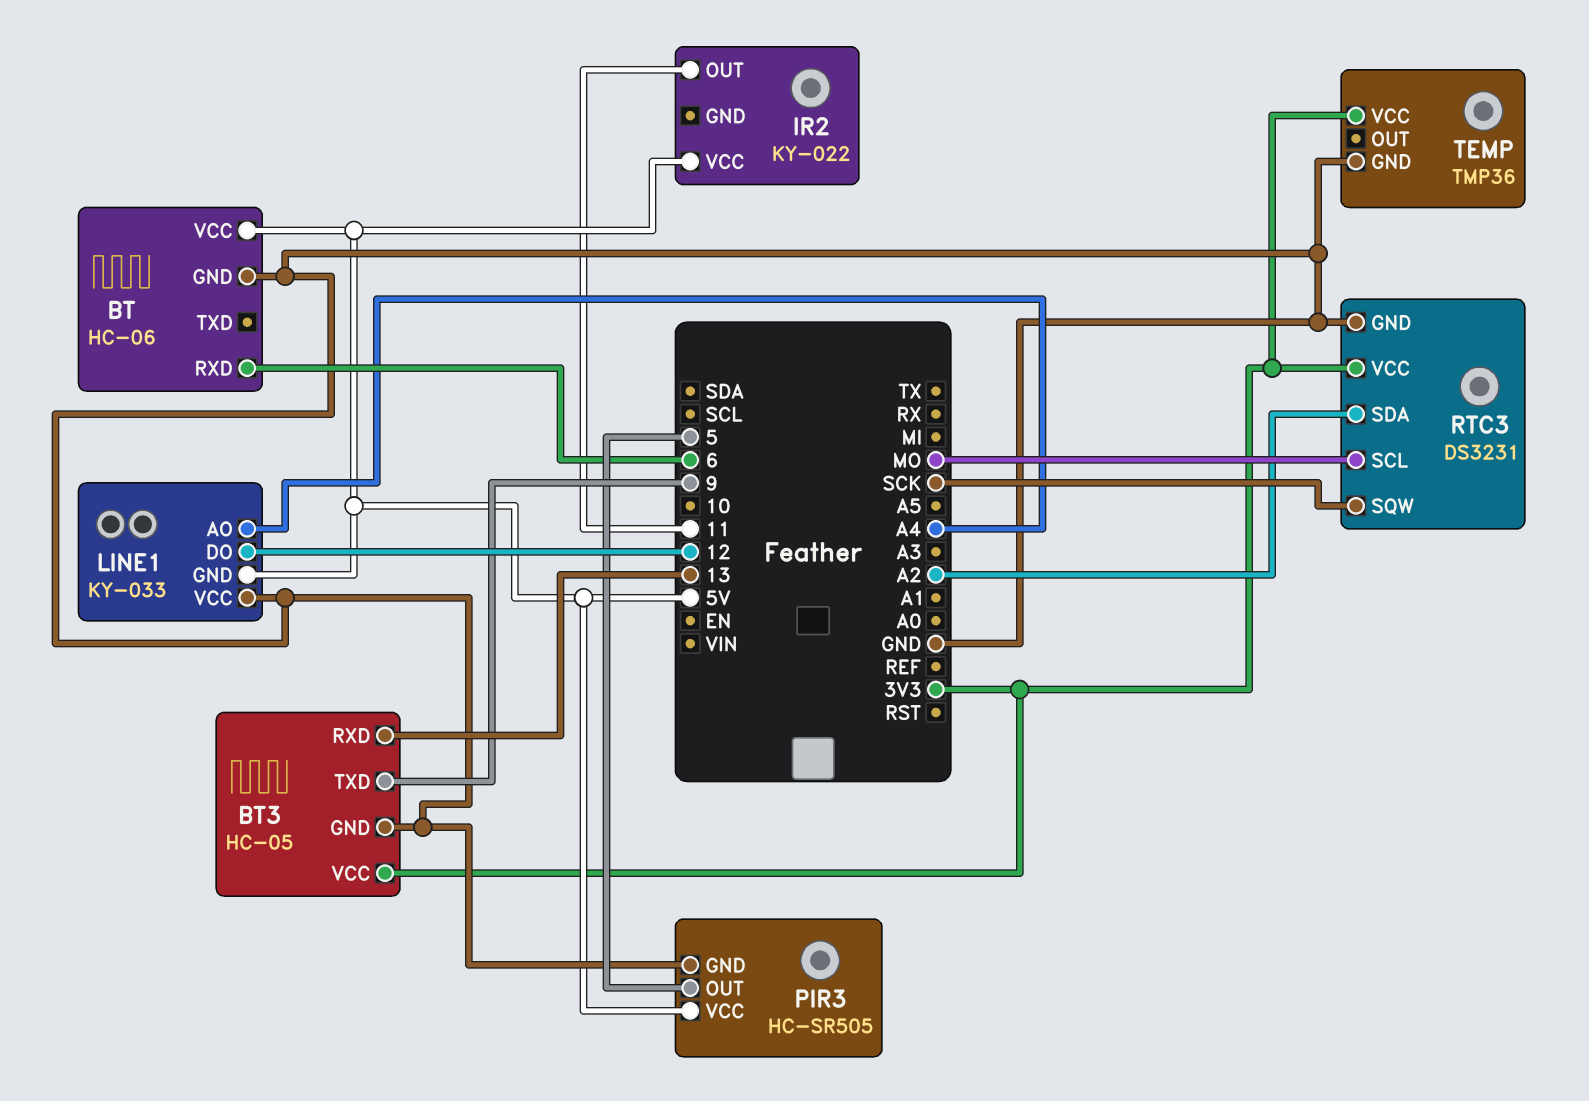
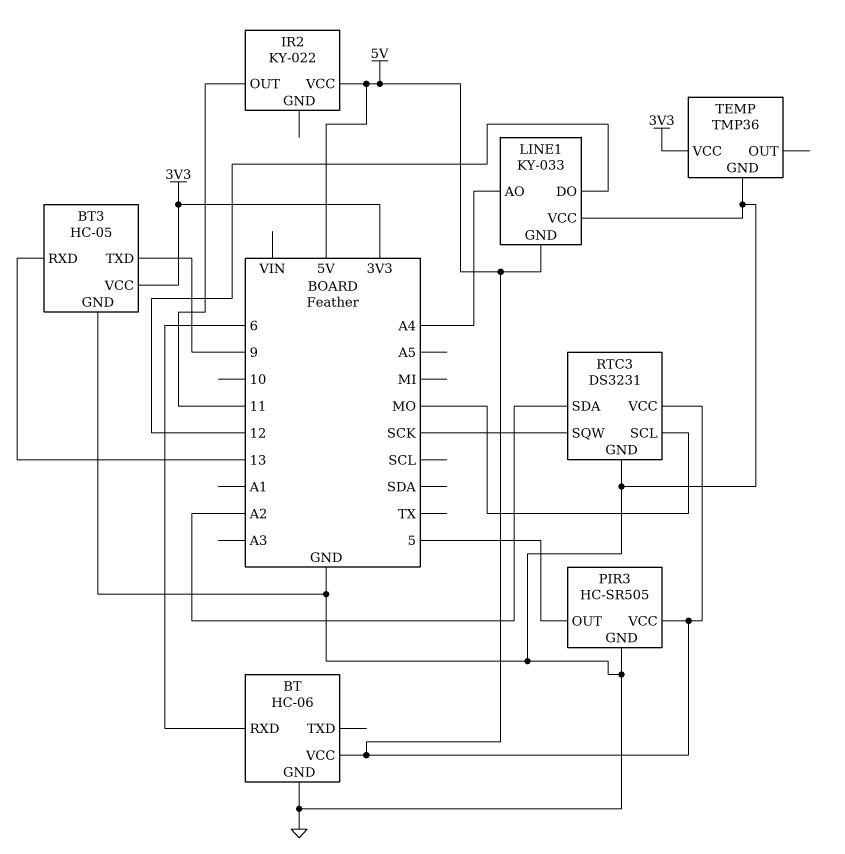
RTC3 pin VCC: 3V3 -> 5V

